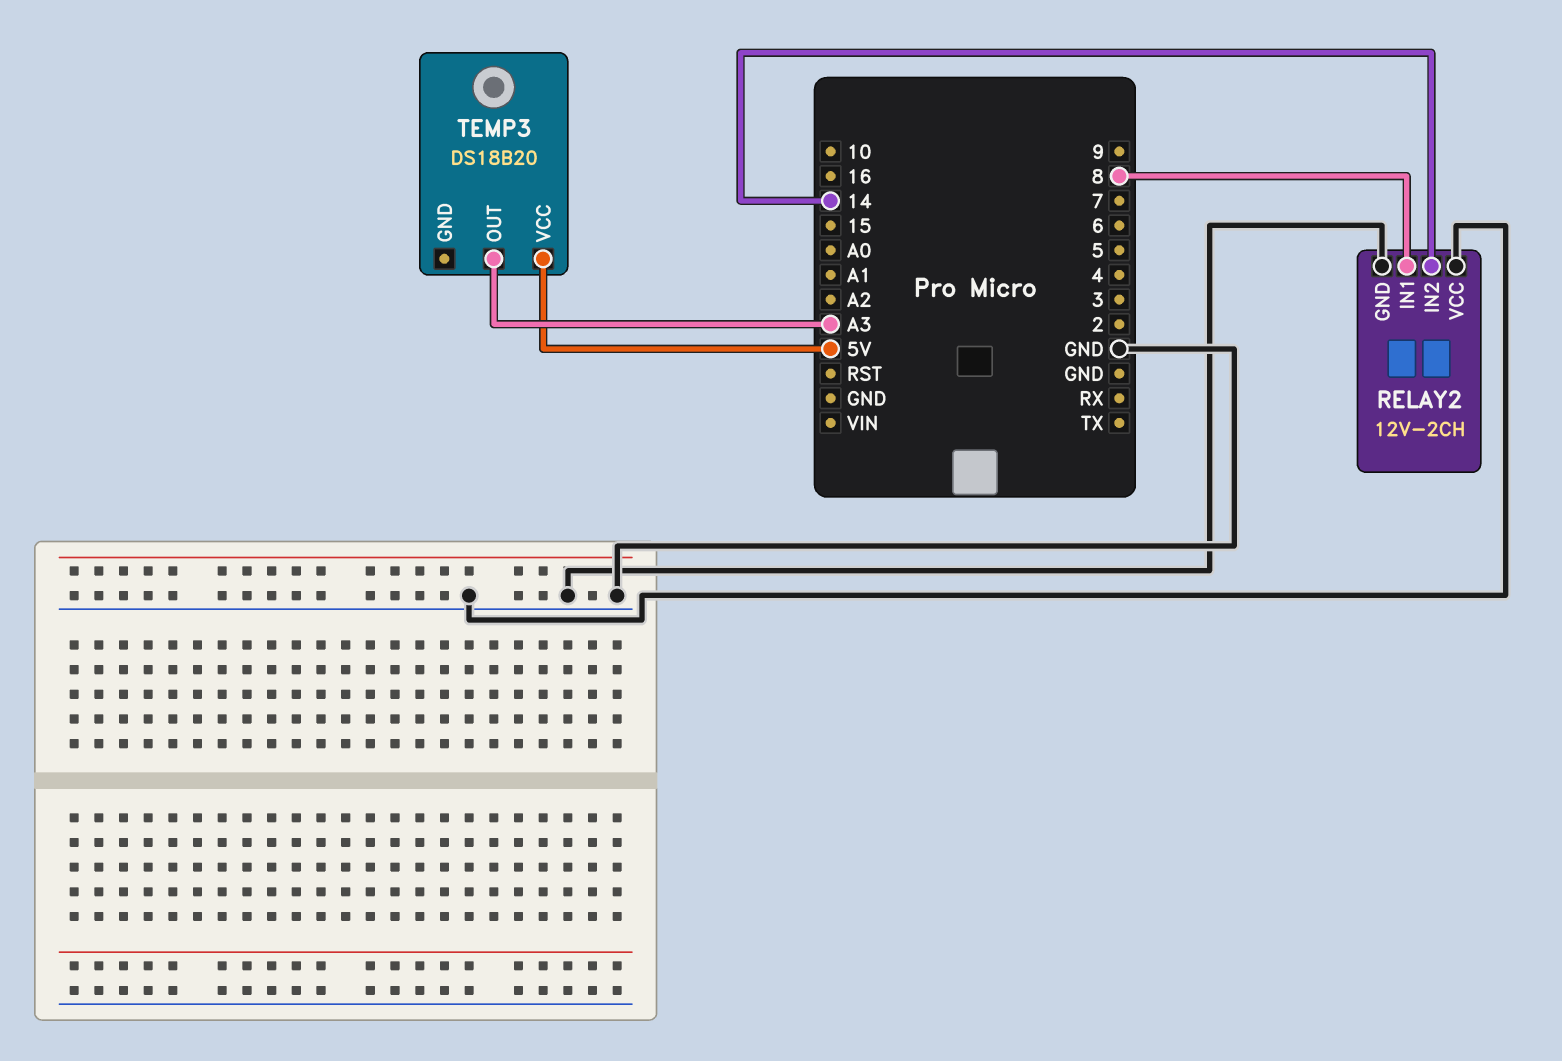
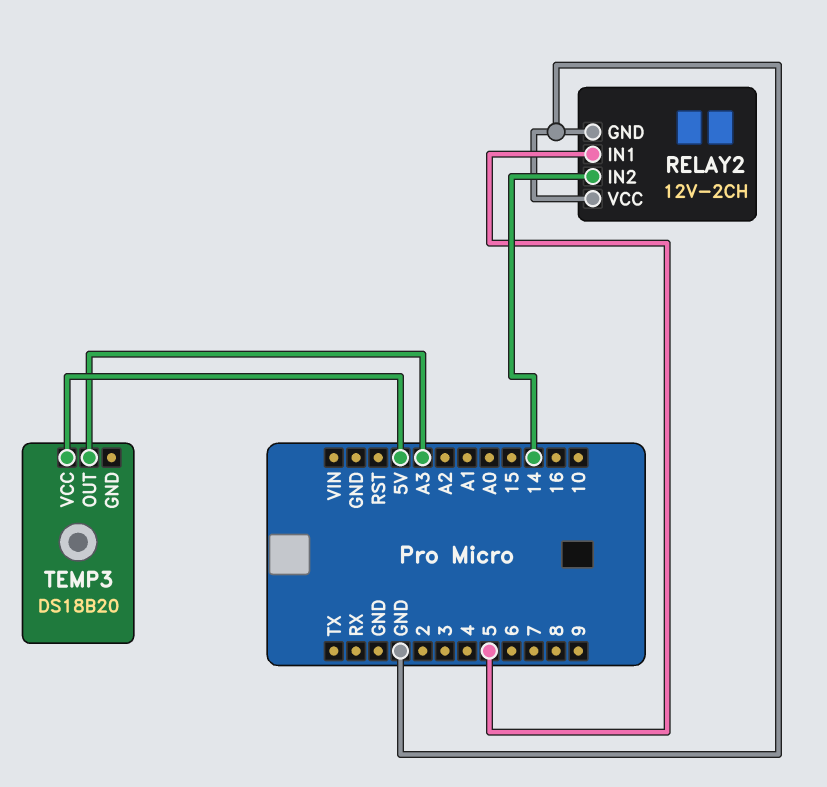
RELAY2 pin IN1: 8 -> 5

